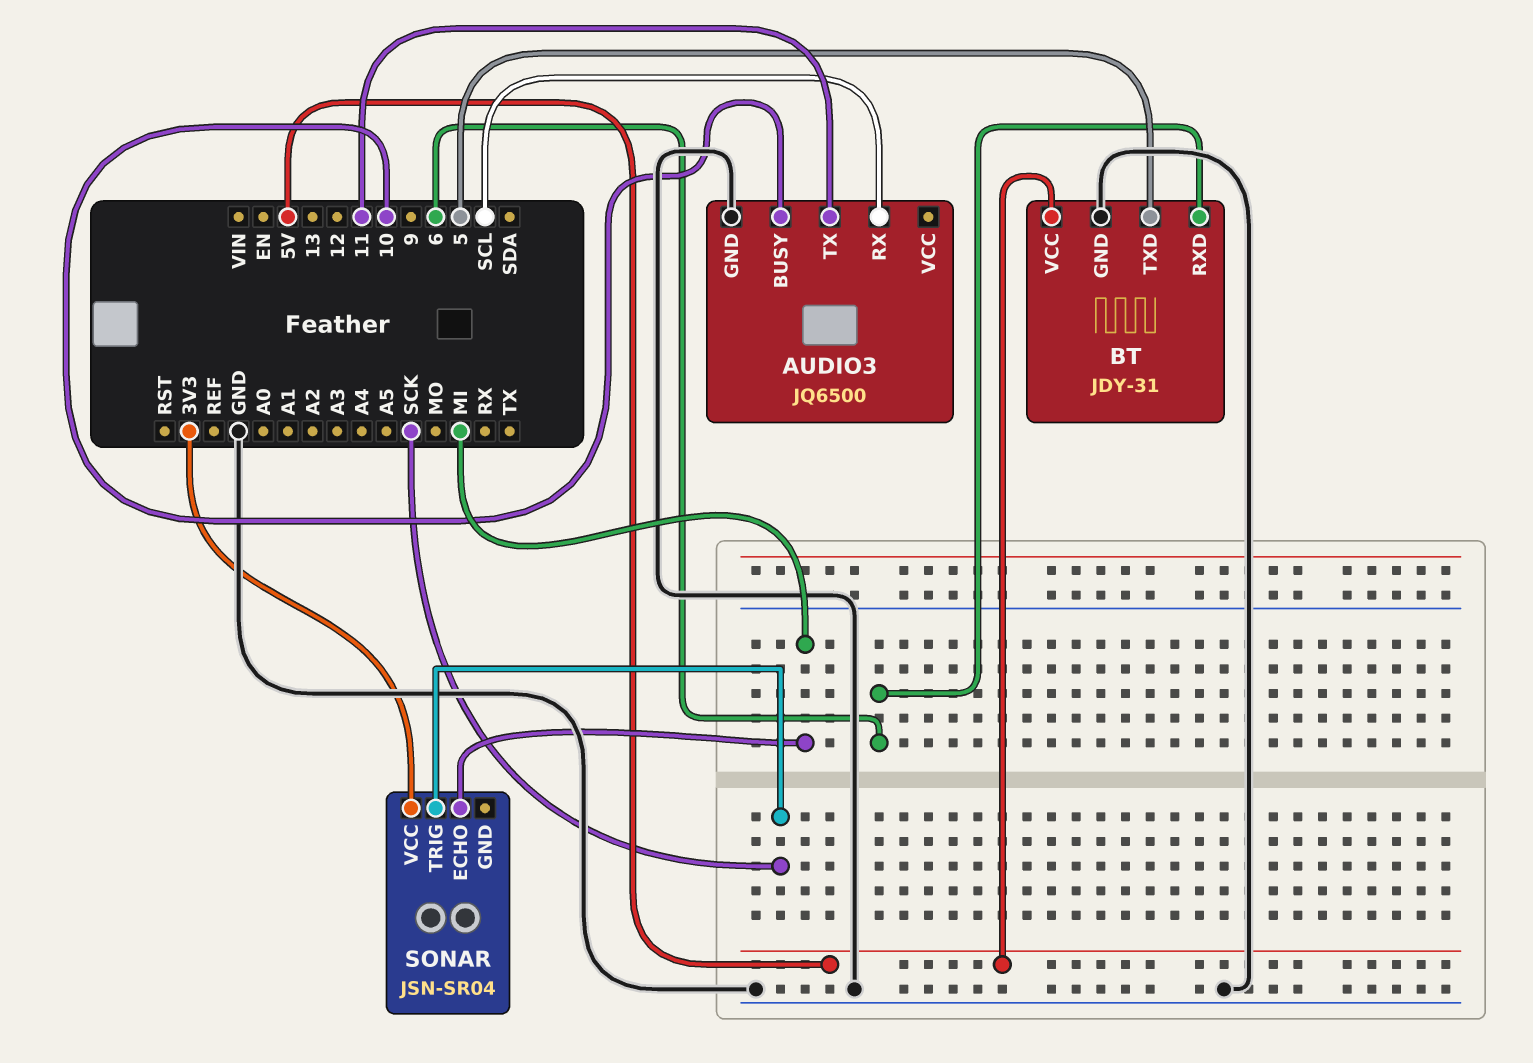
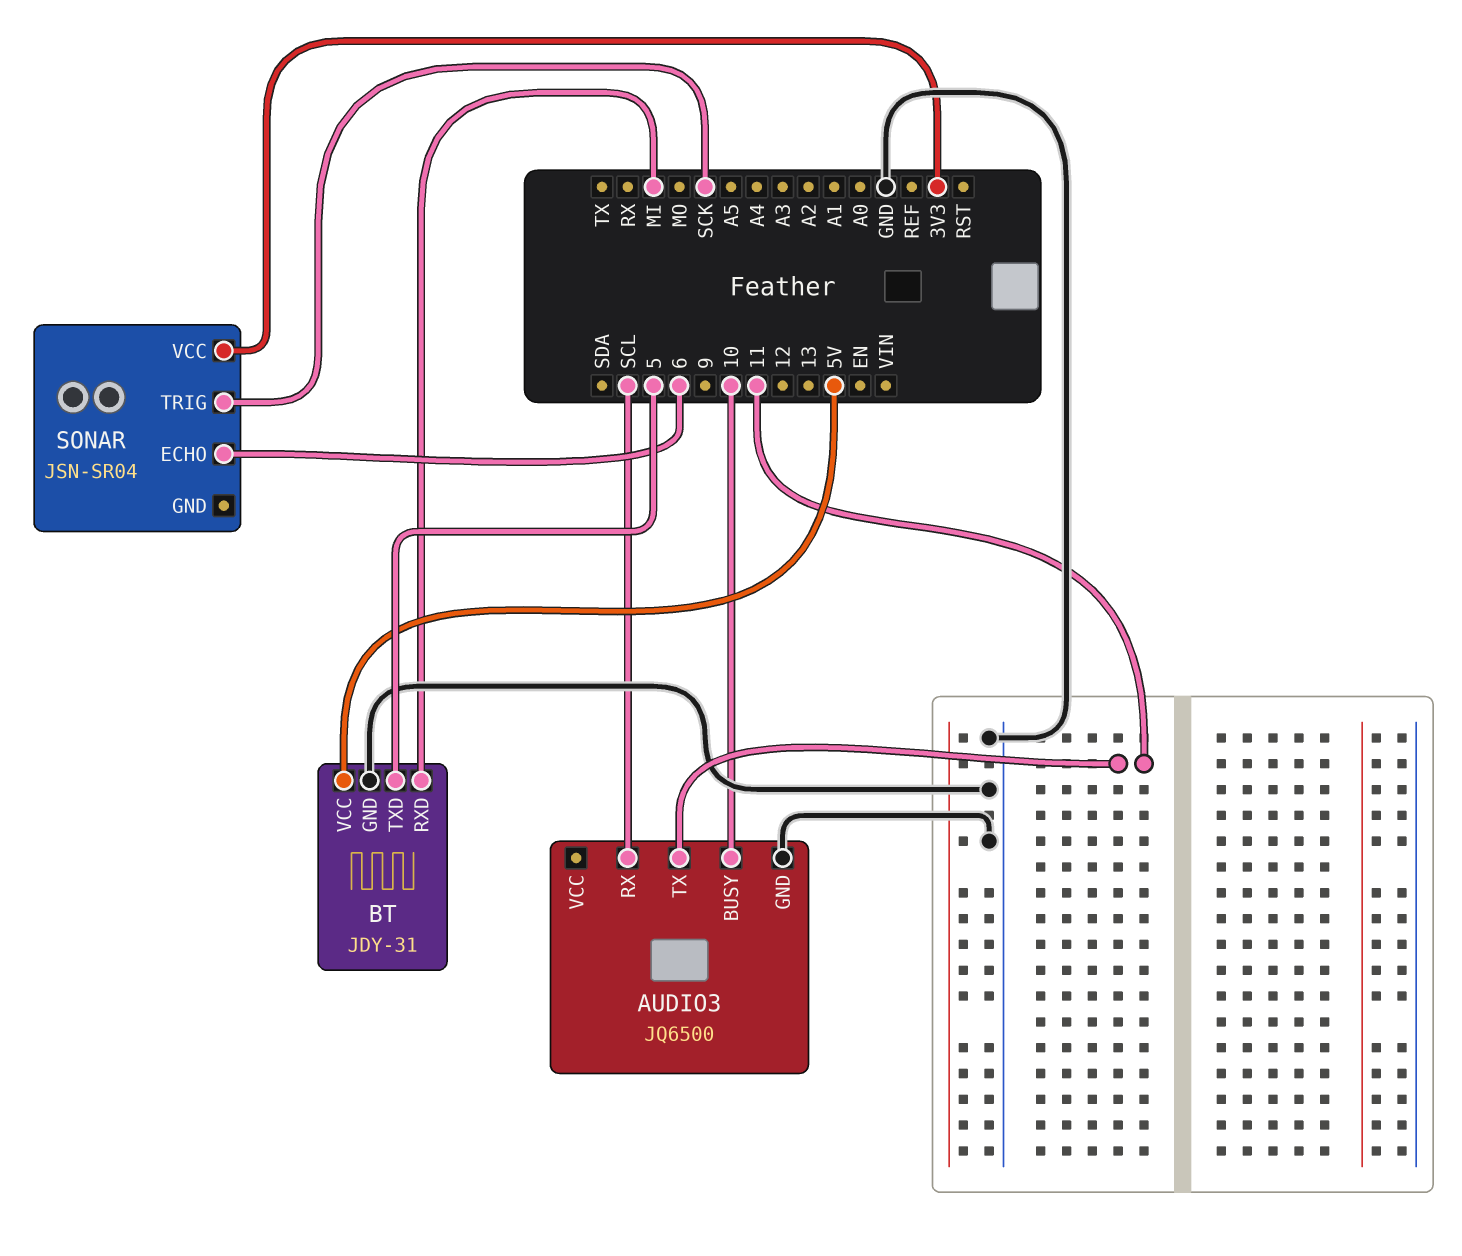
BT pin RXD: 6 -> MI
SONAR pin ECHO: MI -> 6

